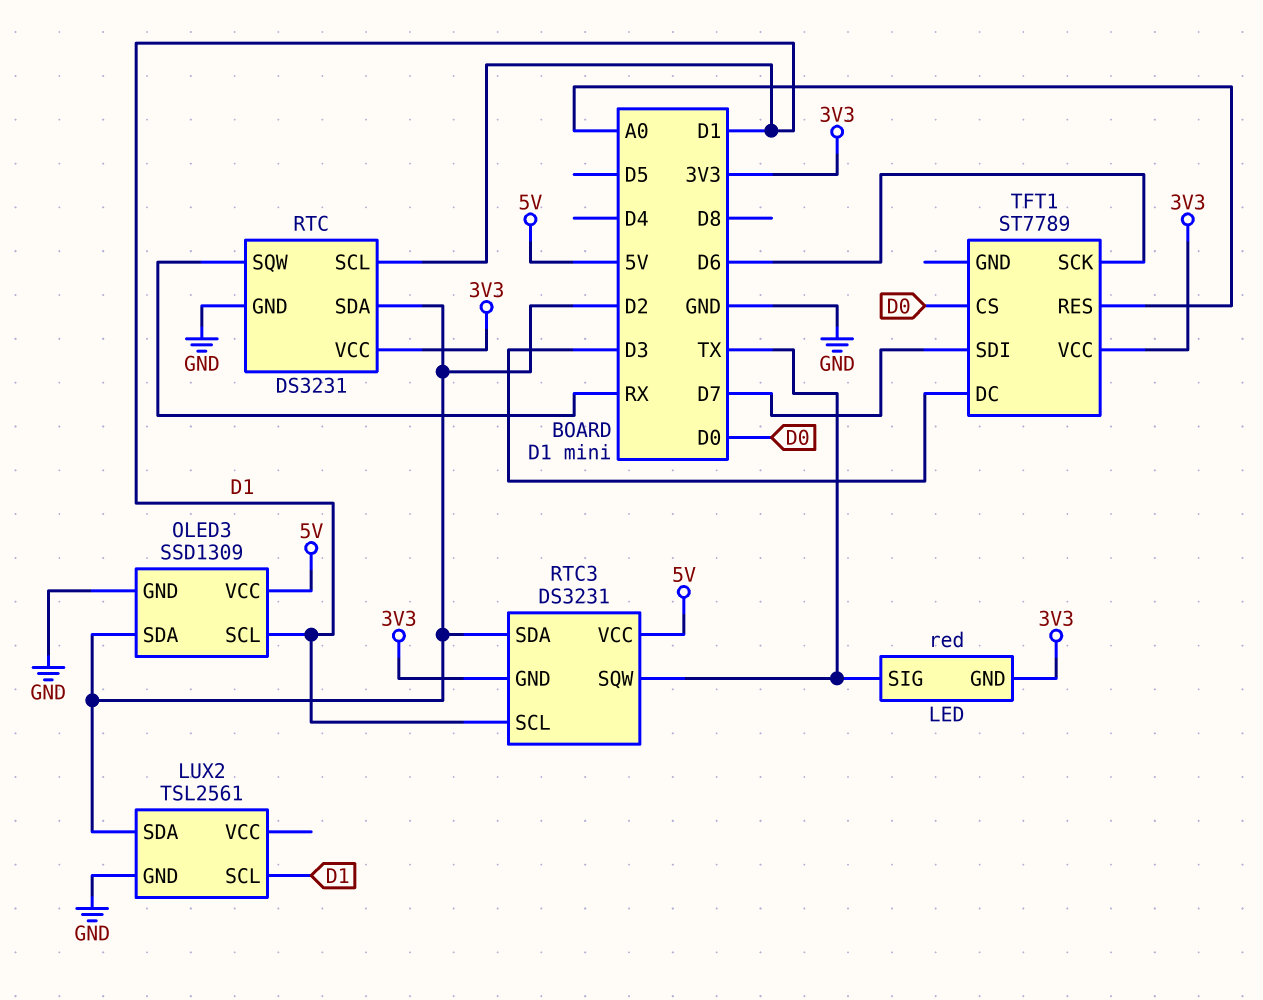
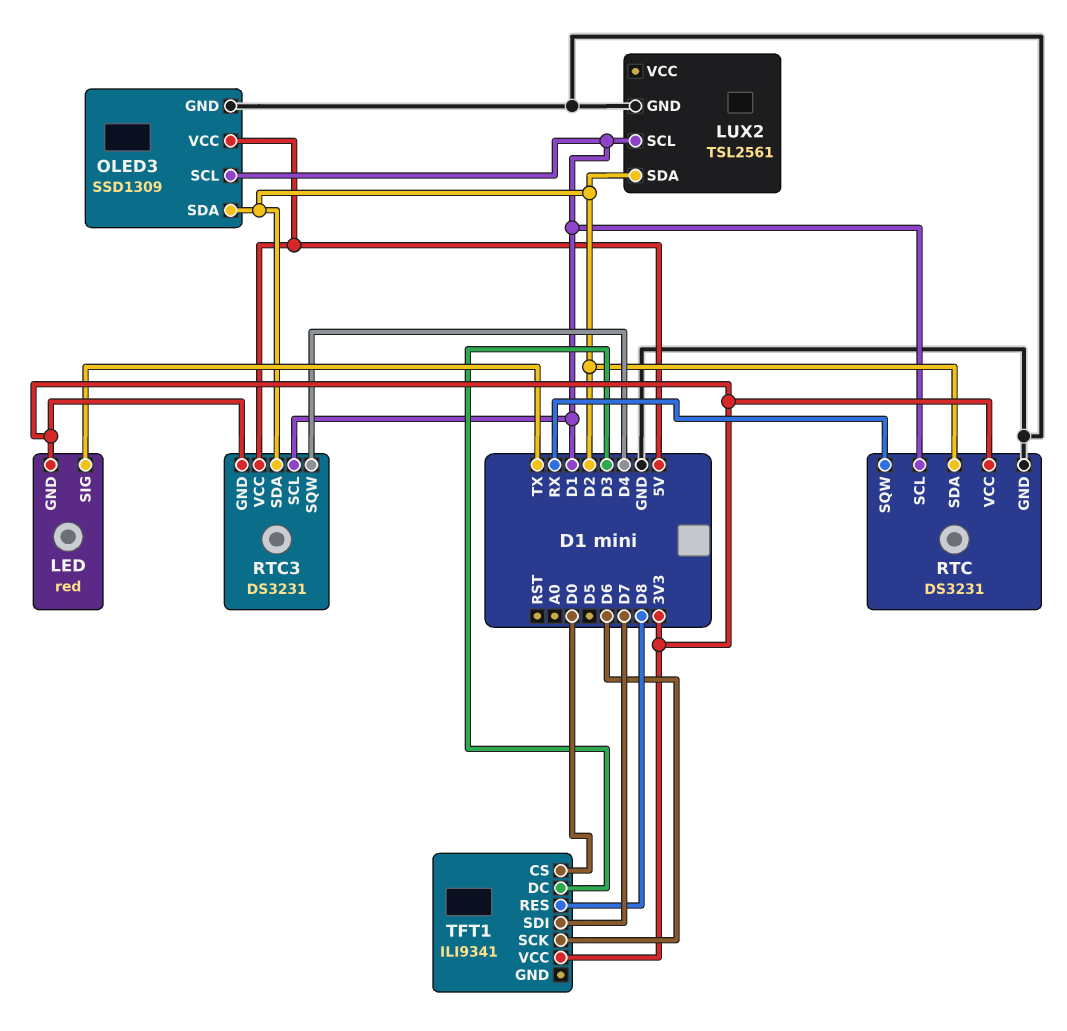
RTC3 pin SQW: TX -> D4
TFT1: ST7789 -> ILI9341
TFT1 pin RES: A0 -> D8

